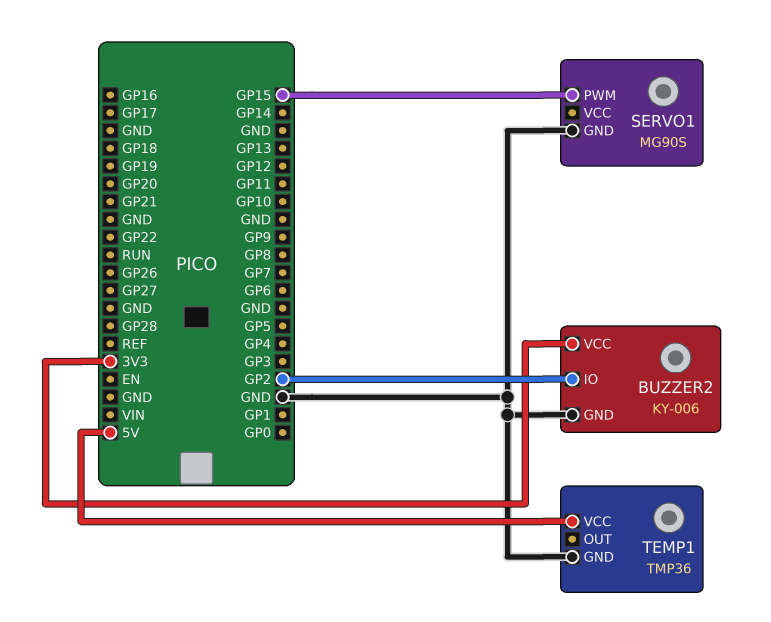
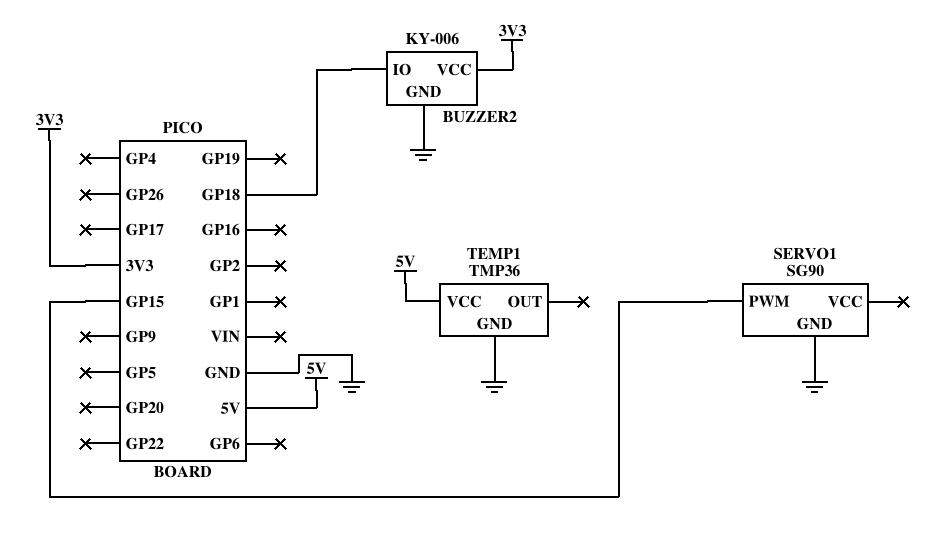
BUZZER2 pin IO: GP2 -> GP18
SERVO1: MG90S -> SG90

